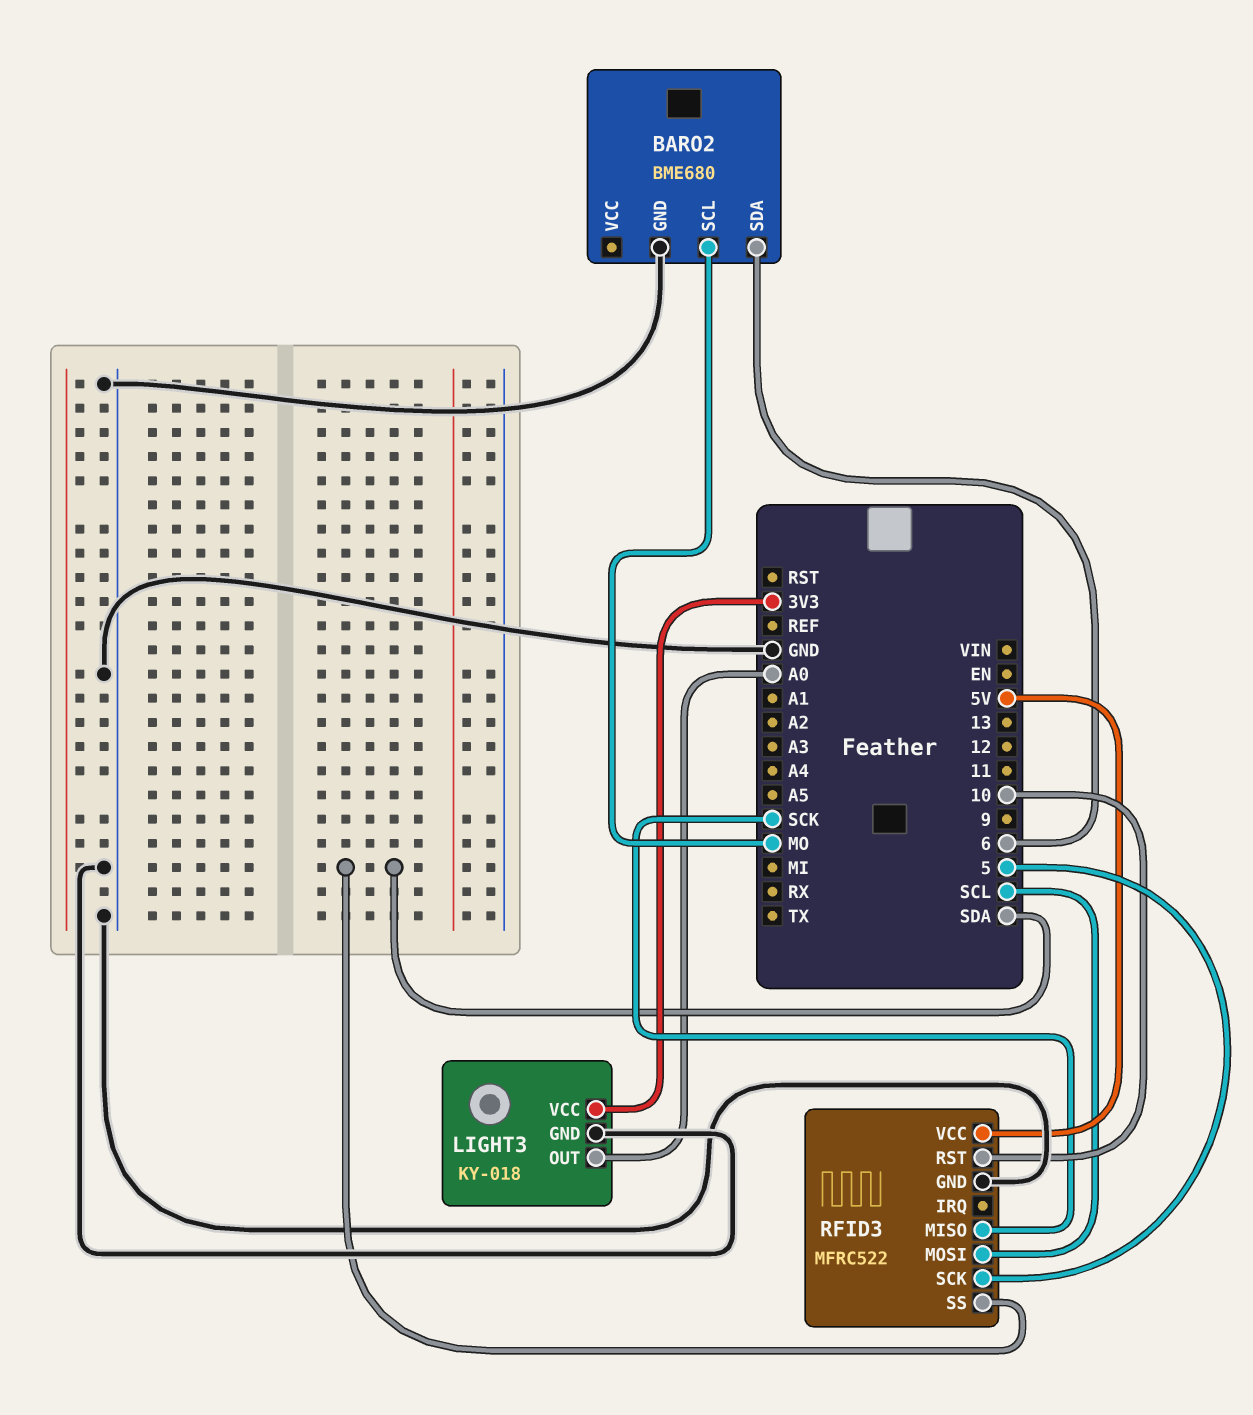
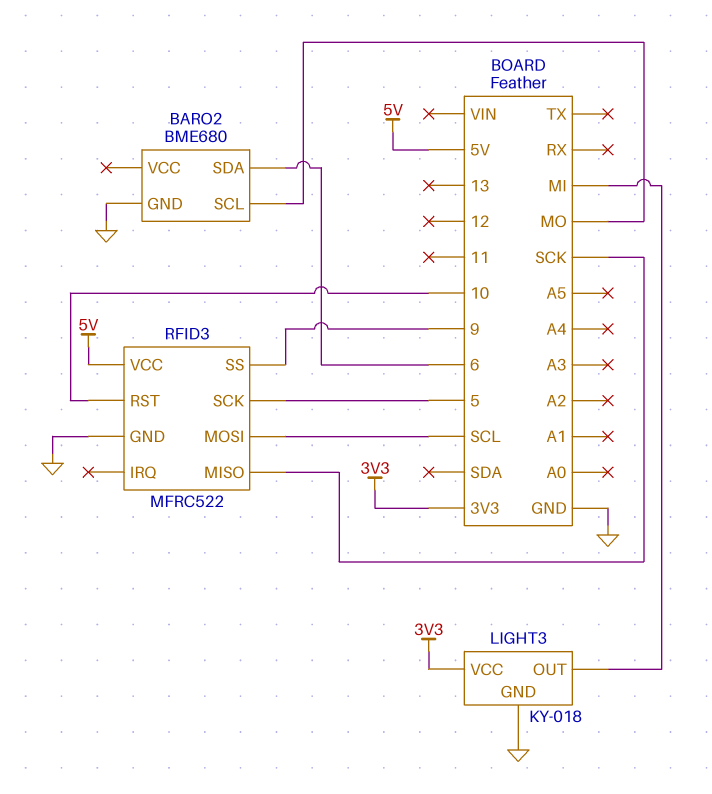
LIGHT3 pin OUT: A0 -> MI
RFID3 pin SS: SDA -> 9

